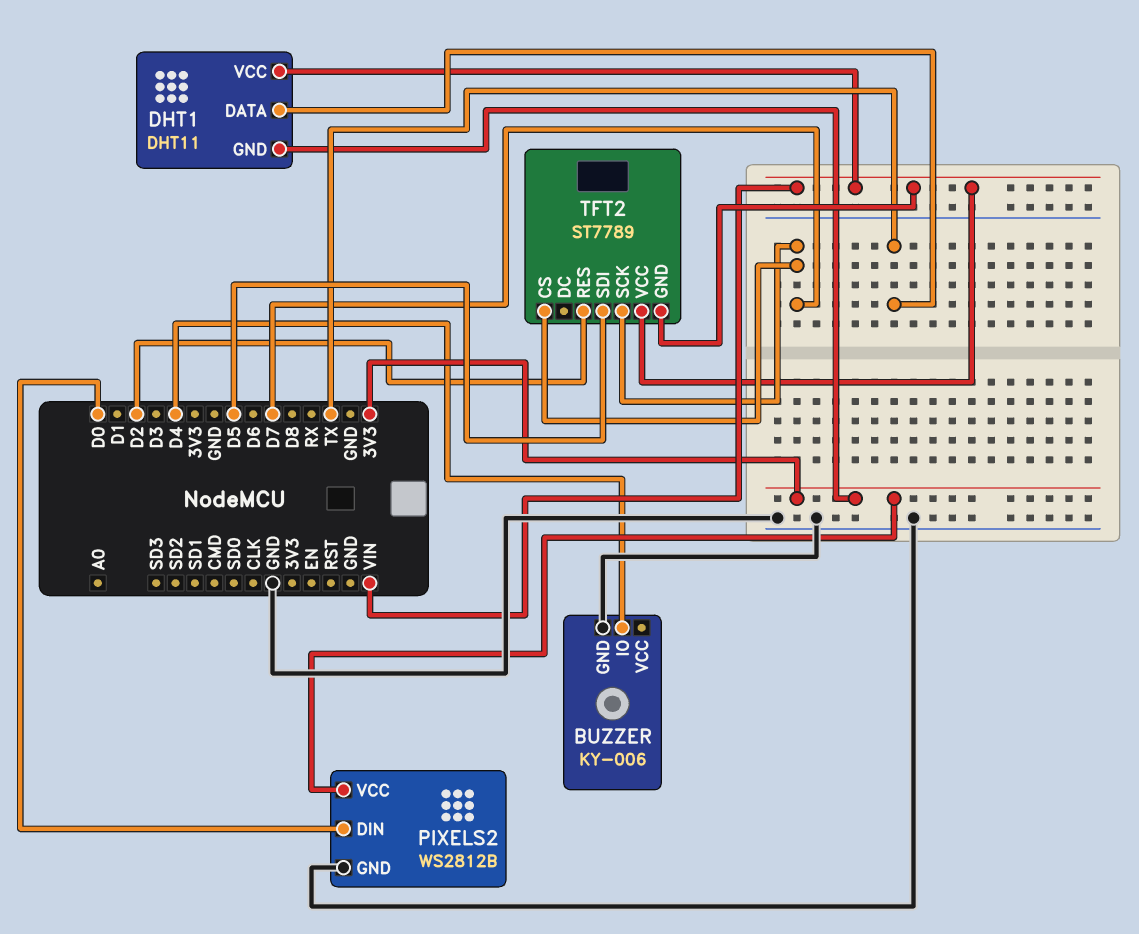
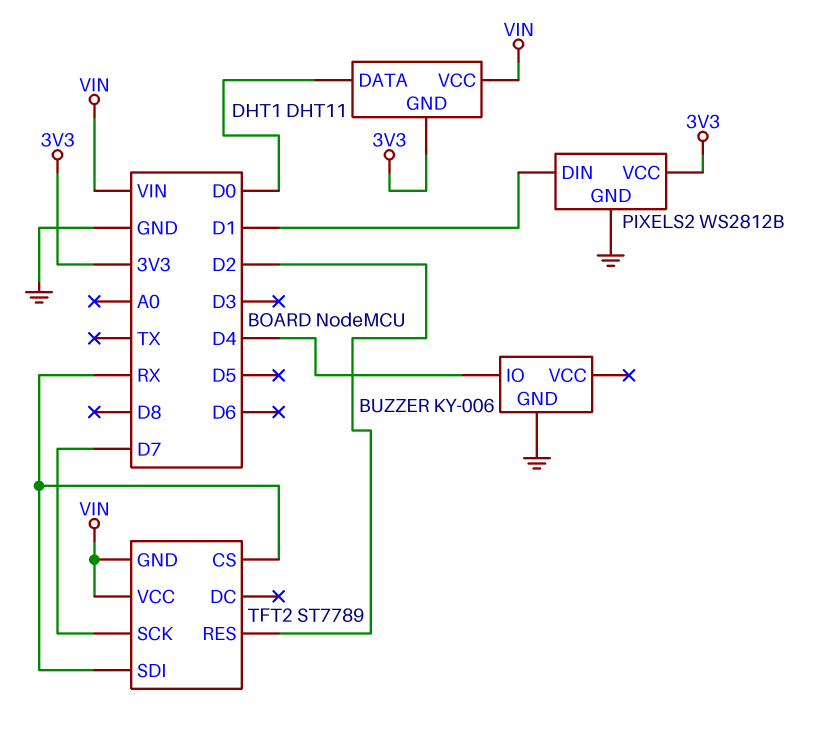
DHT1 pin DATA: TX -> D0
PIXELS2 pin DIN: D0 -> D1
TFT2 pin CS: D7 -> RX
TFT2 pin SDI: D5 -> RX

